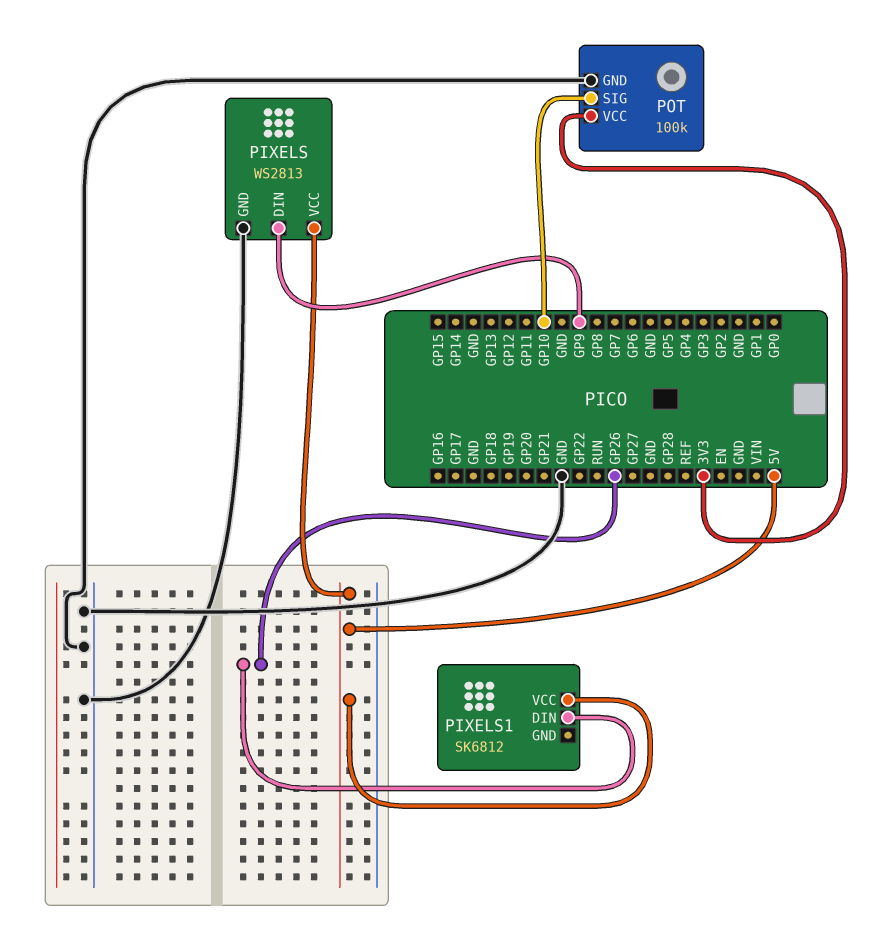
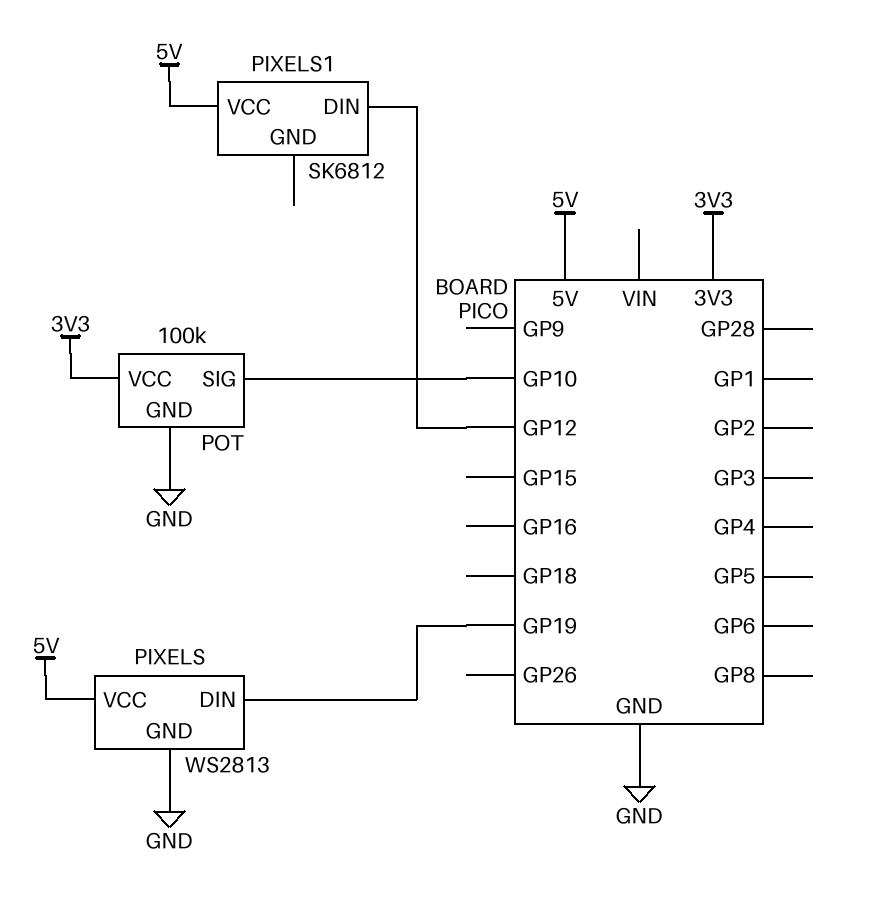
PIXELS pin DIN: GP9 -> GP19
PIXELS1 pin DIN: GP26 -> GP12

